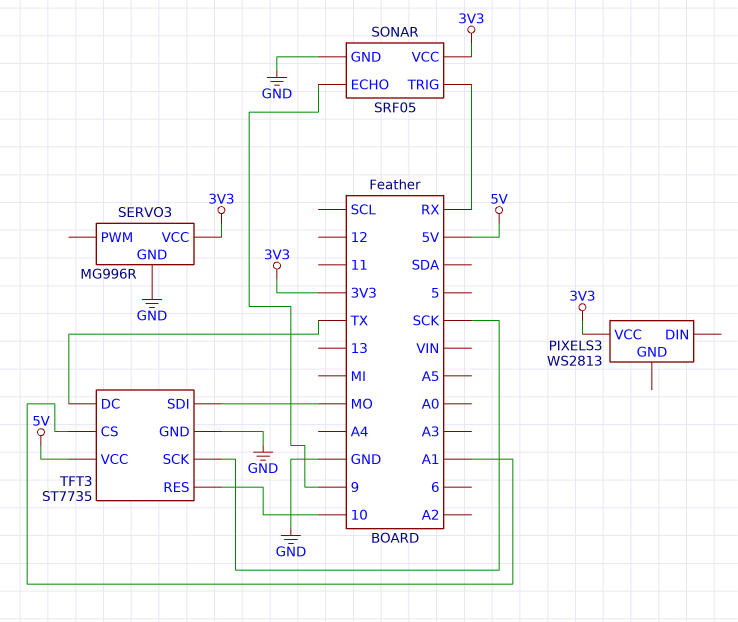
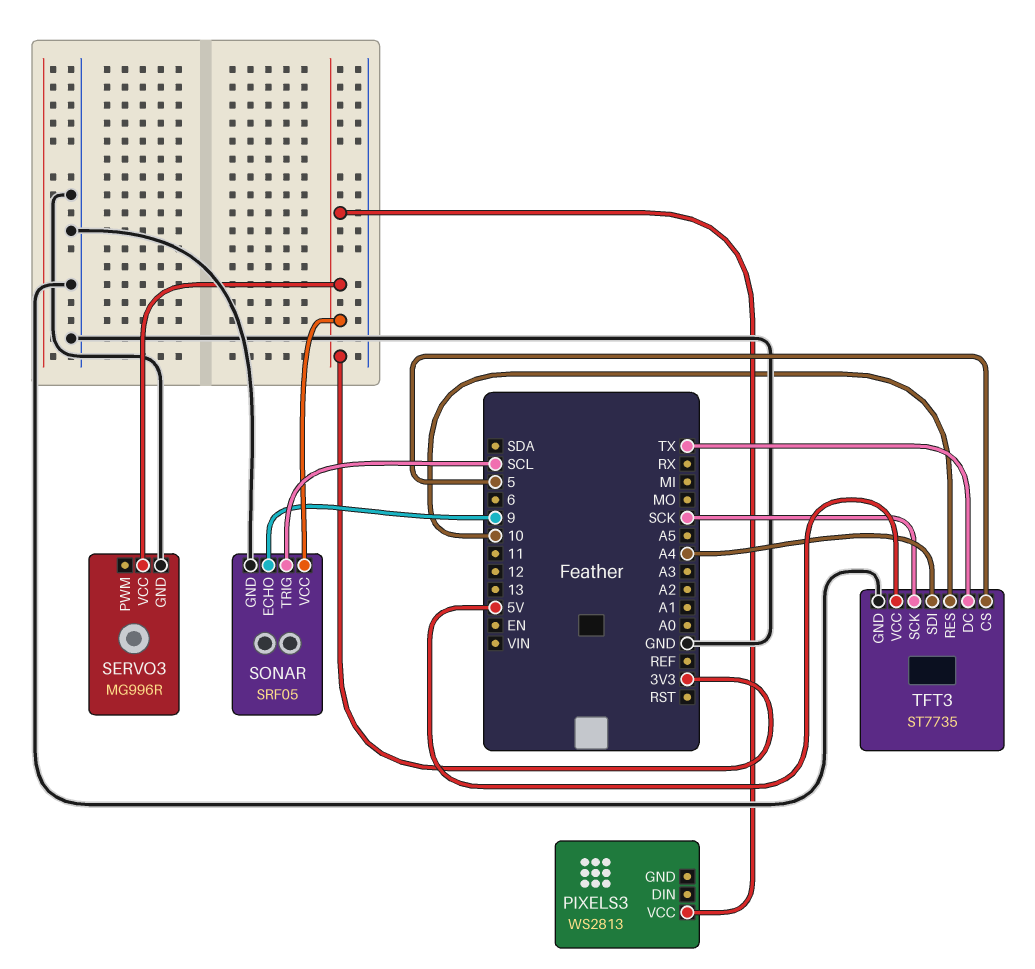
SONAR pin TRIG: RX -> SCL
TFT3 pin CS: A1 -> 5
TFT3 pin SDI: MO -> A4

